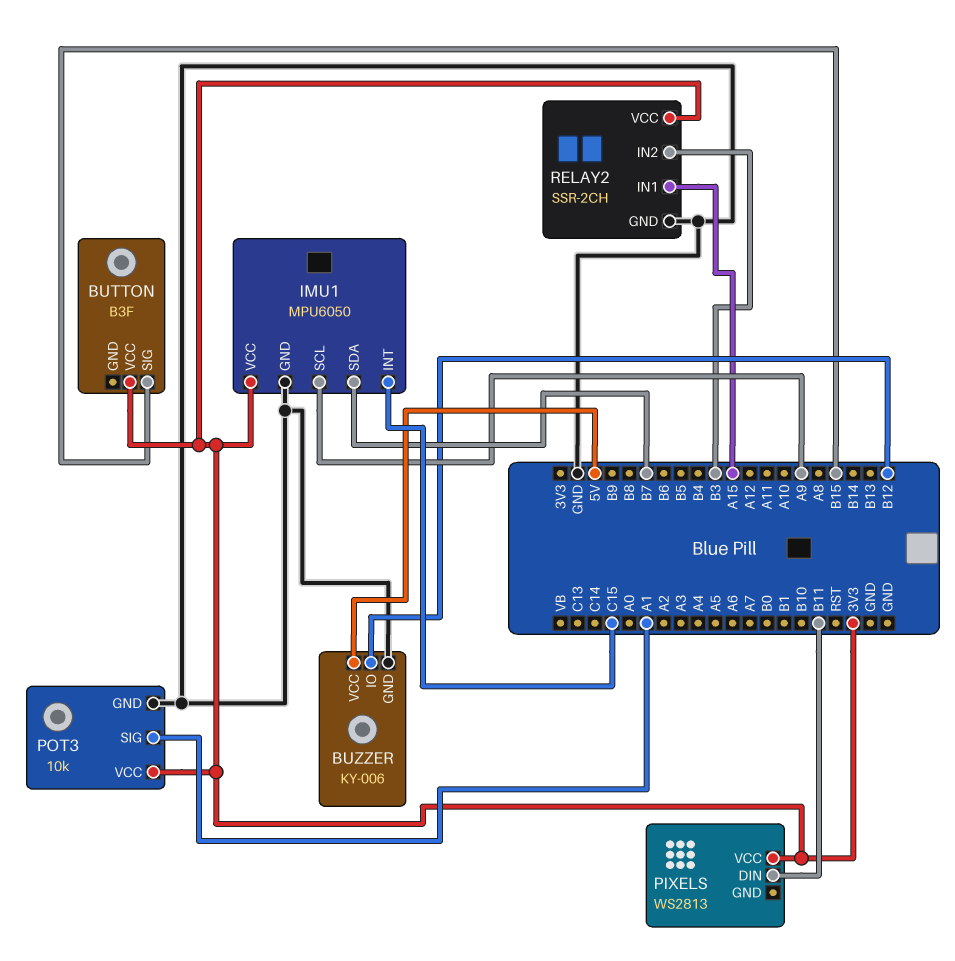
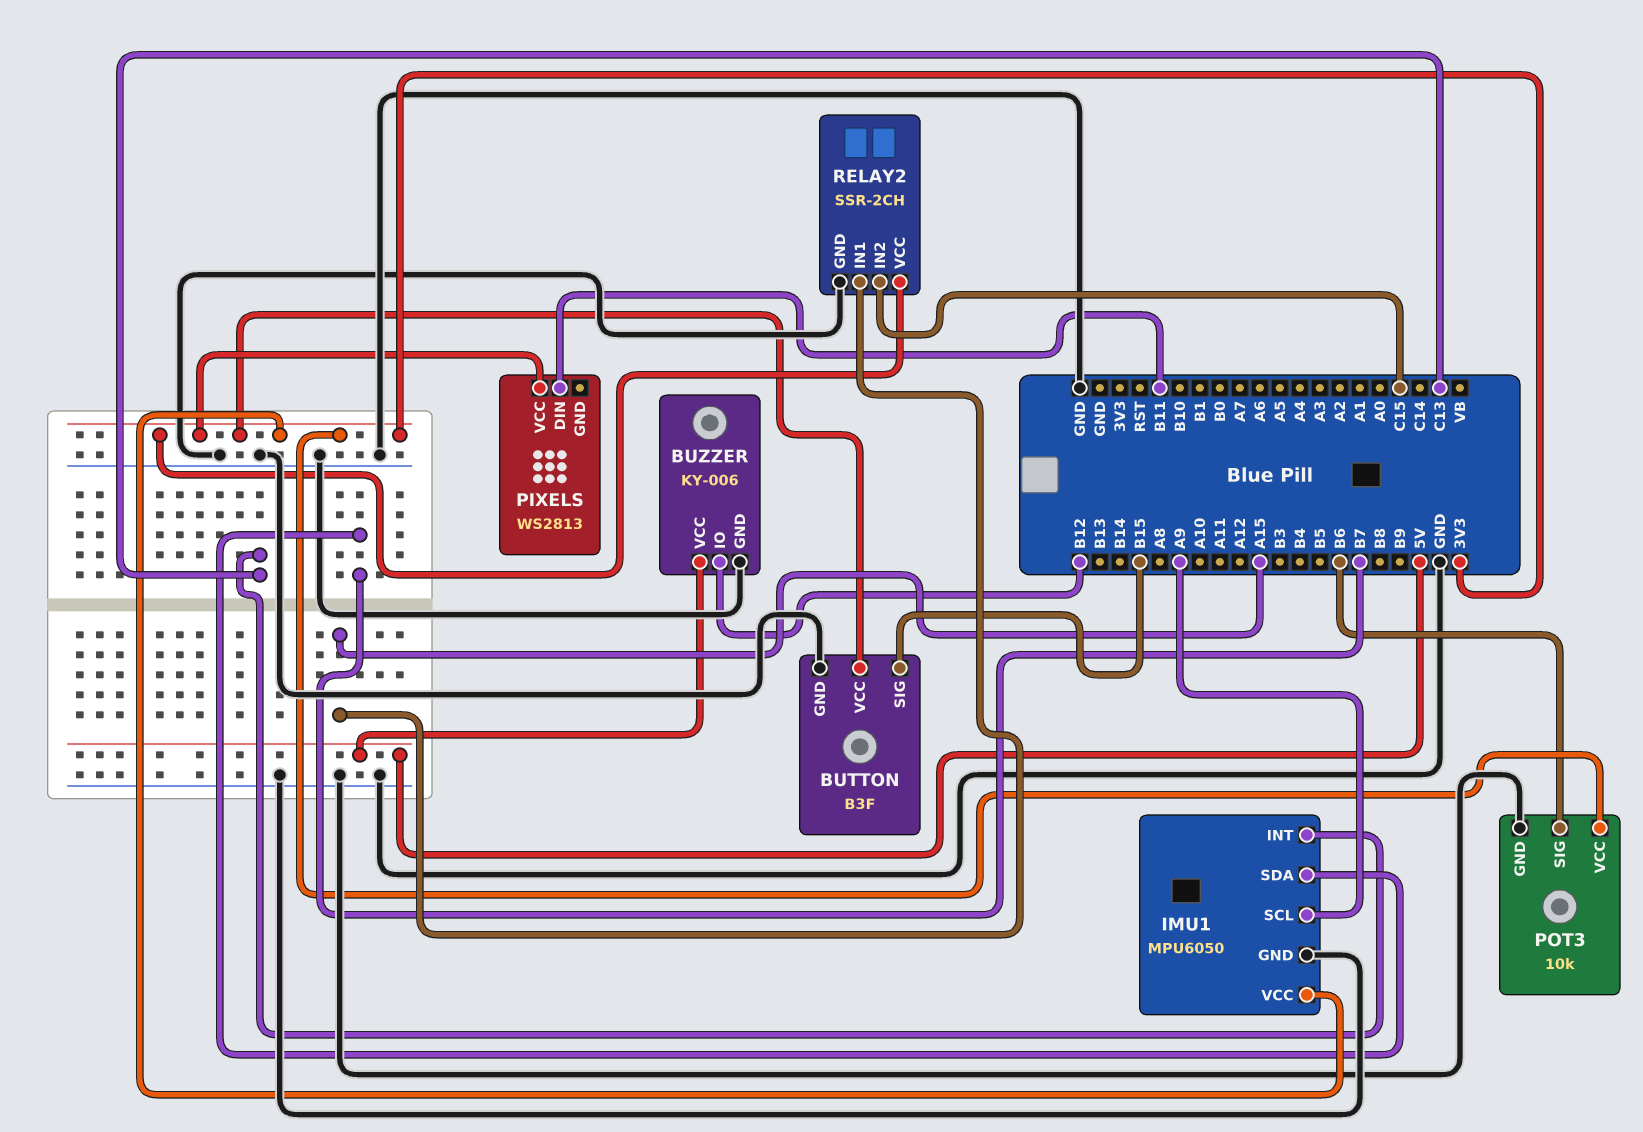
BUTTON pin GND: none -> GND
IMU1 pin INT: C15 -> C13
POT3 pin SIG: A1 -> B6
RELAY2 pin IN2: B3 -> C15

